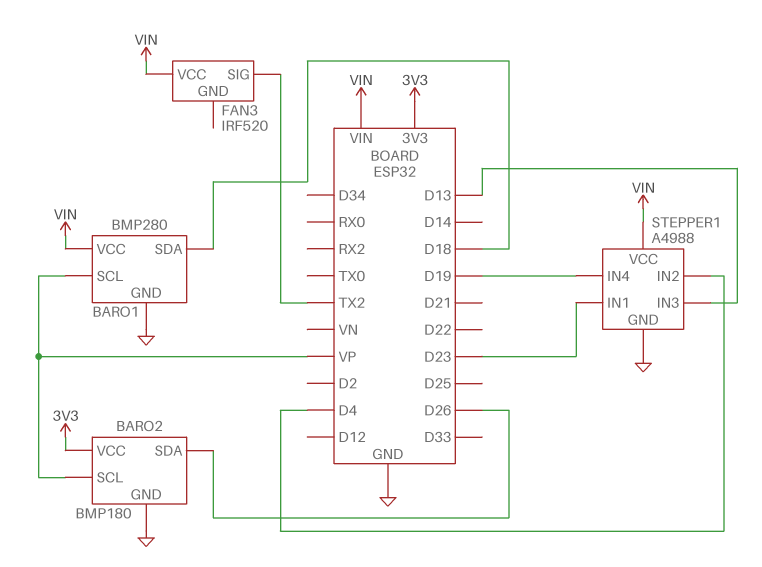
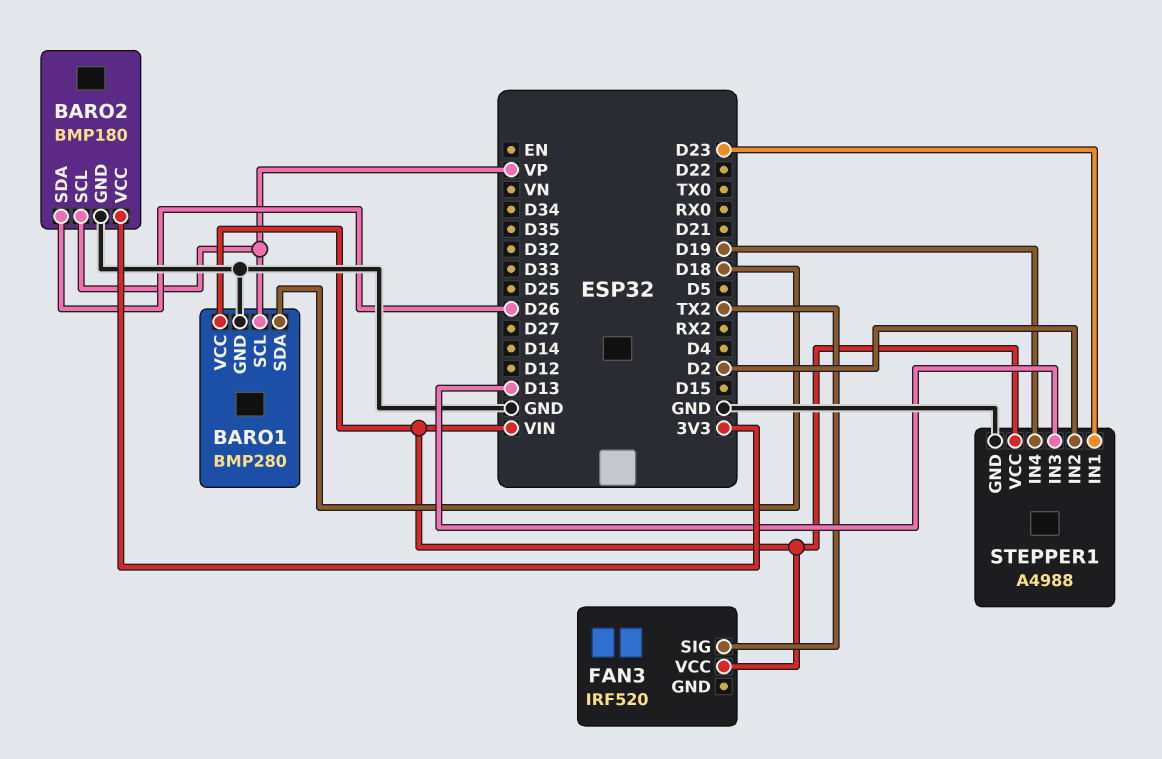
STEPPER1 pin IN2: D4 -> D2

